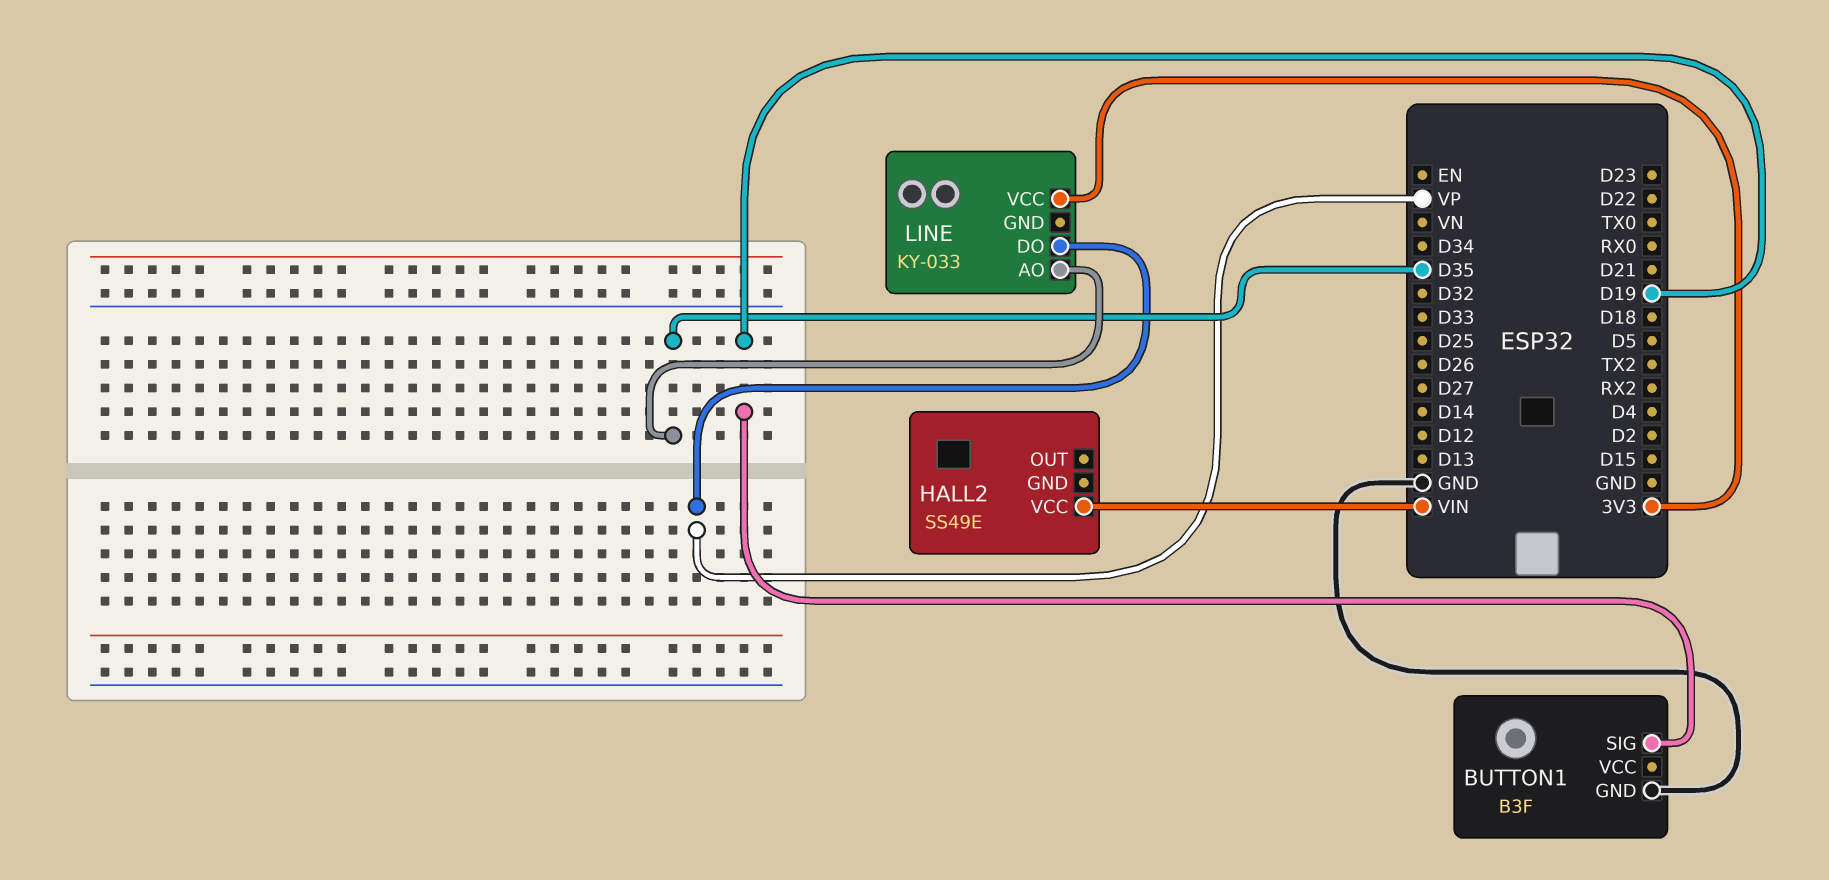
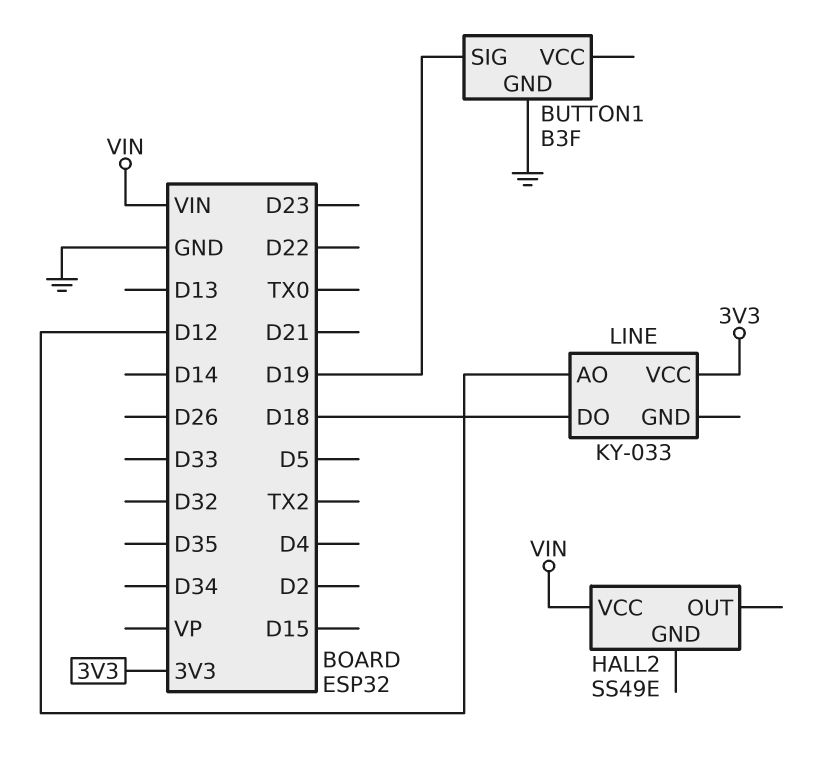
LINE pin AO: D35 -> D12
LINE pin DO: VP -> D18

